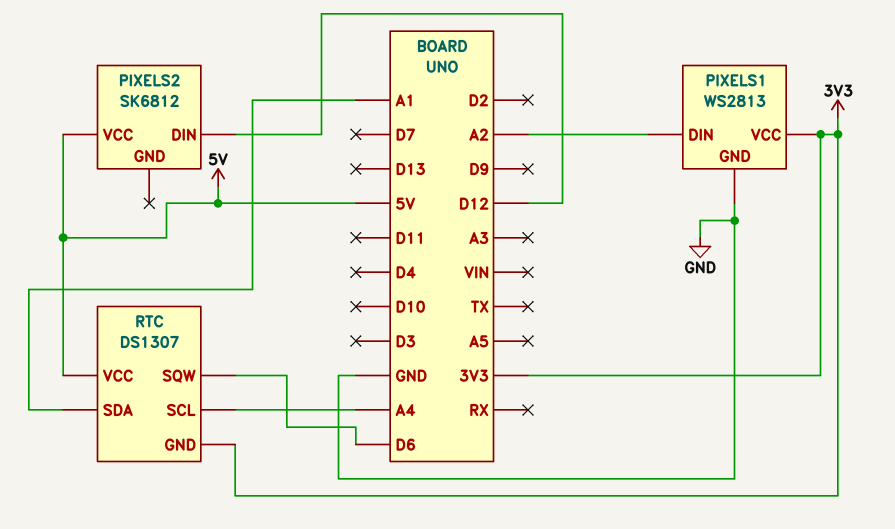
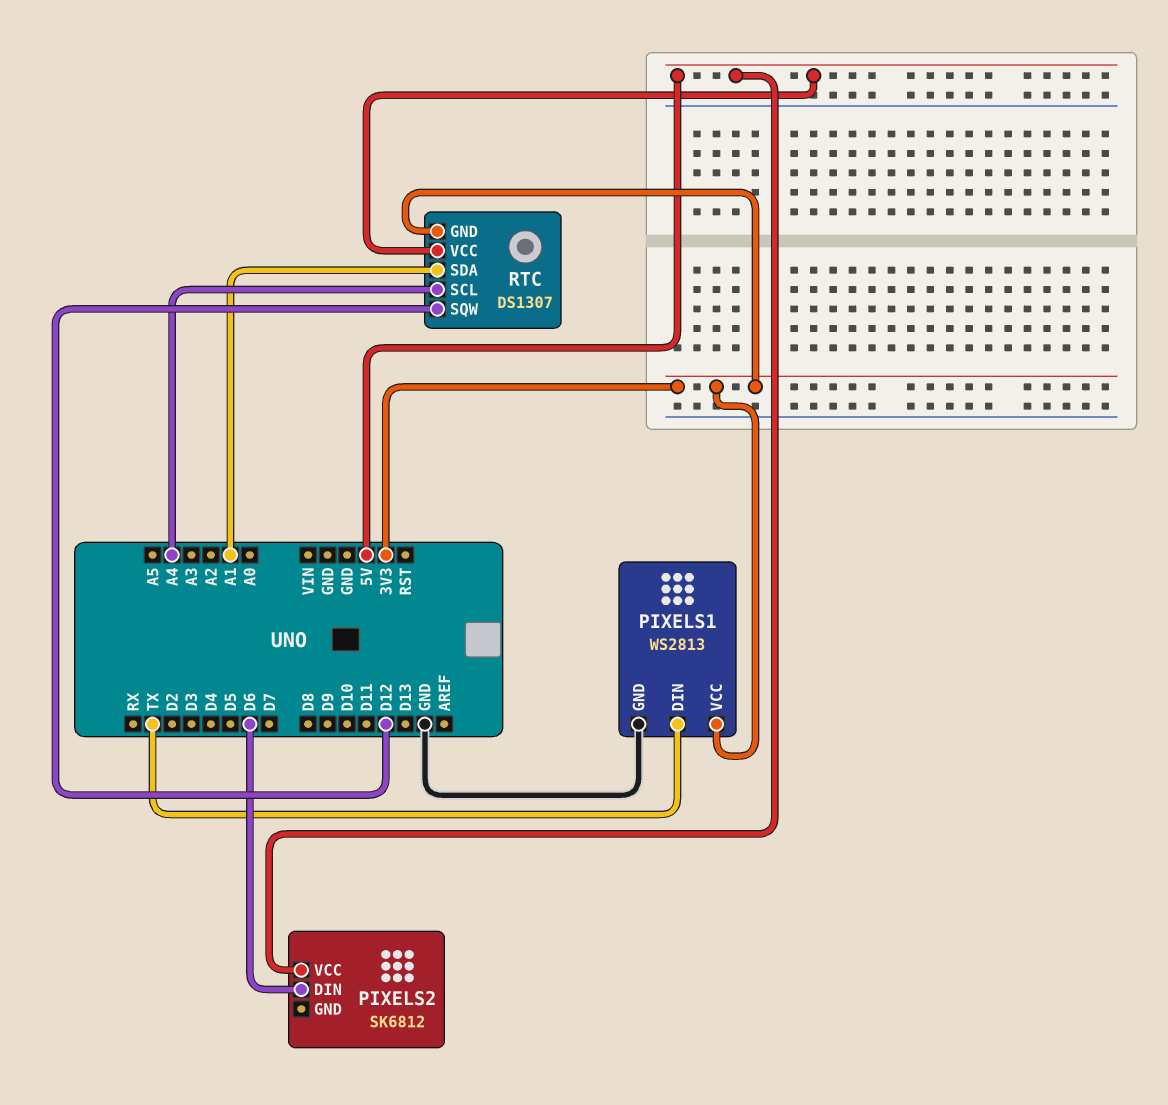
PIXELS1 pin DIN: A2 -> TX
PIXELS2 pin DIN: D12 -> D6
RTC pin SQW: D6 -> D12

